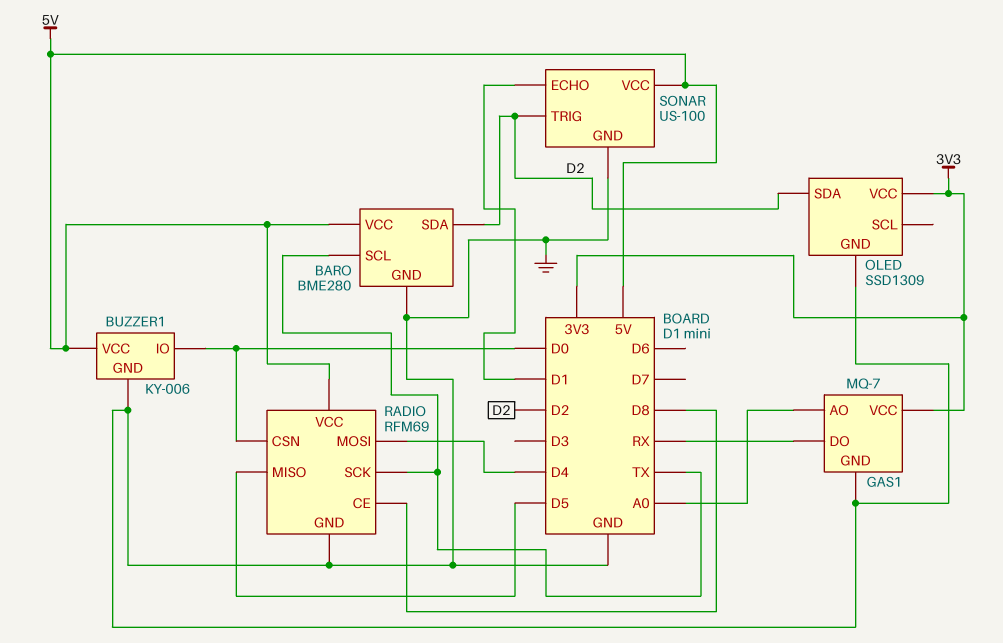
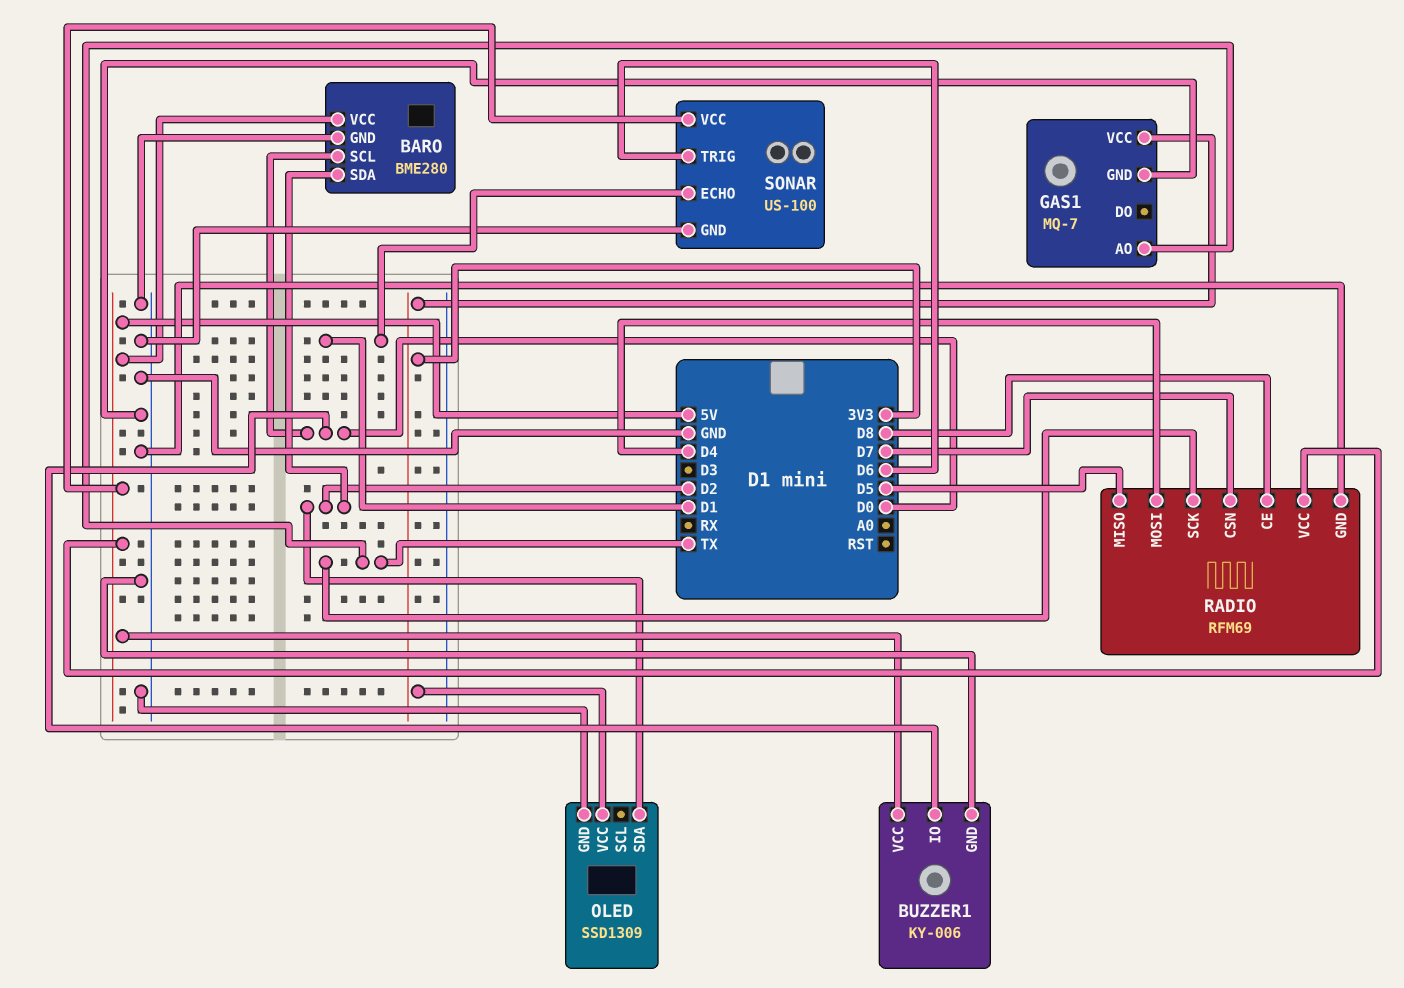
BARO pin SCL: TX -> D0
GAS1 pin AO: A0 -> TX
GAS1 pin DO: RX -> none
RADIO pin CSN: D0 -> D7
SONAR pin TRIG: D2 -> D6

